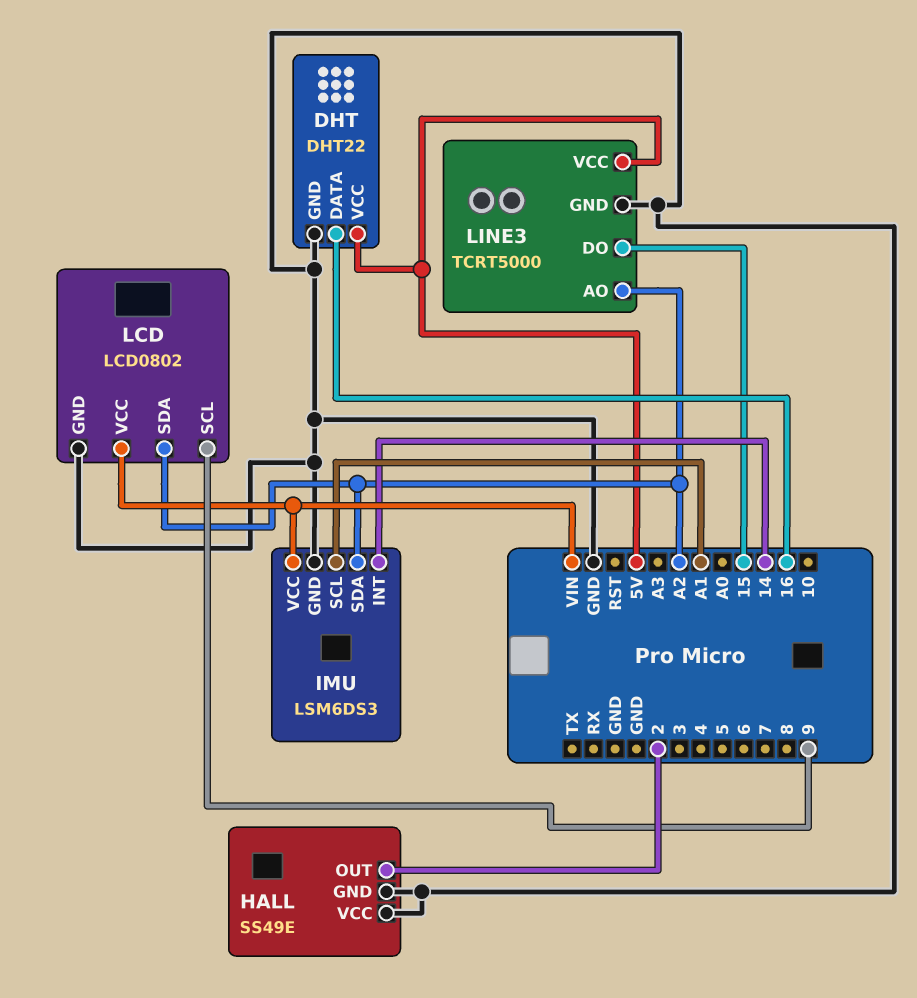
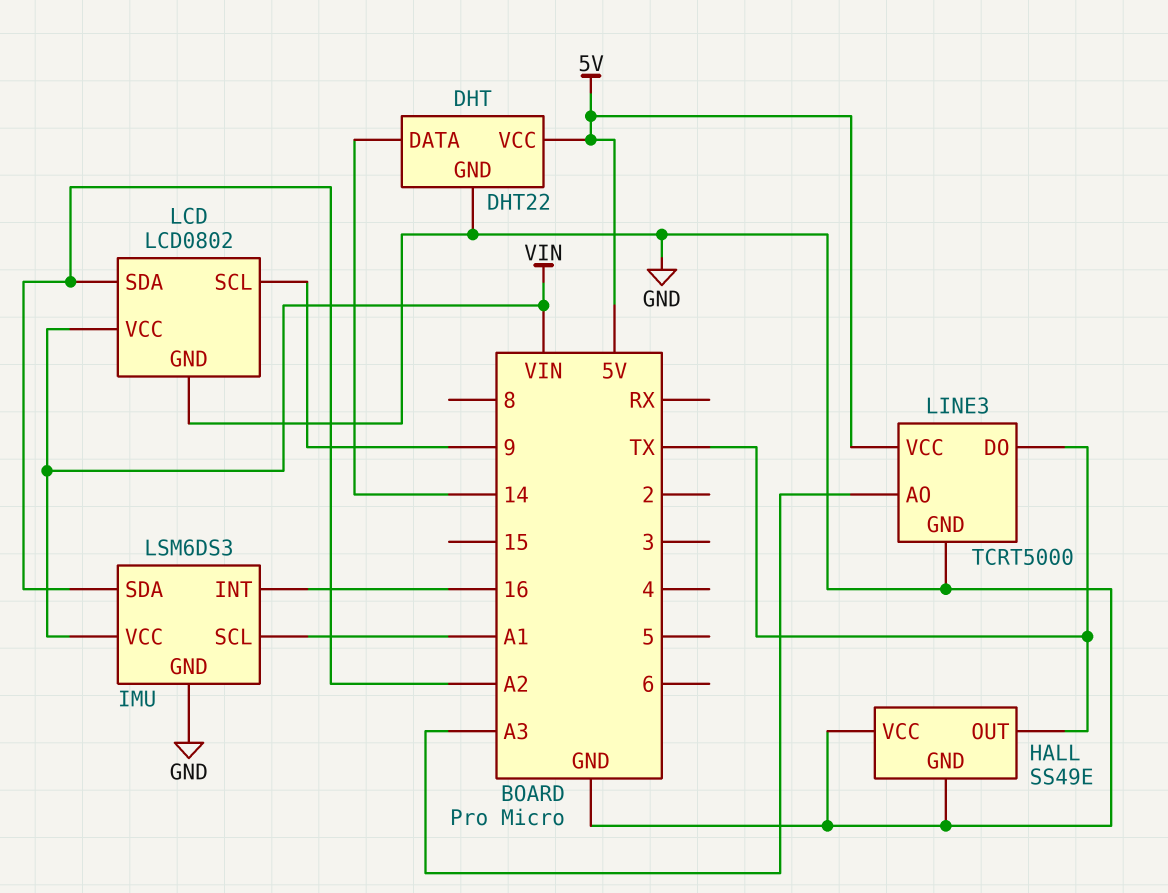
DHT pin DATA: 16 -> 14
HALL pin OUT: 2 -> TX
IMU pin INT: 14 -> 16
LINE3 pin AO: A2 -> A3
LINE3 pin DO: 15 -> TX

